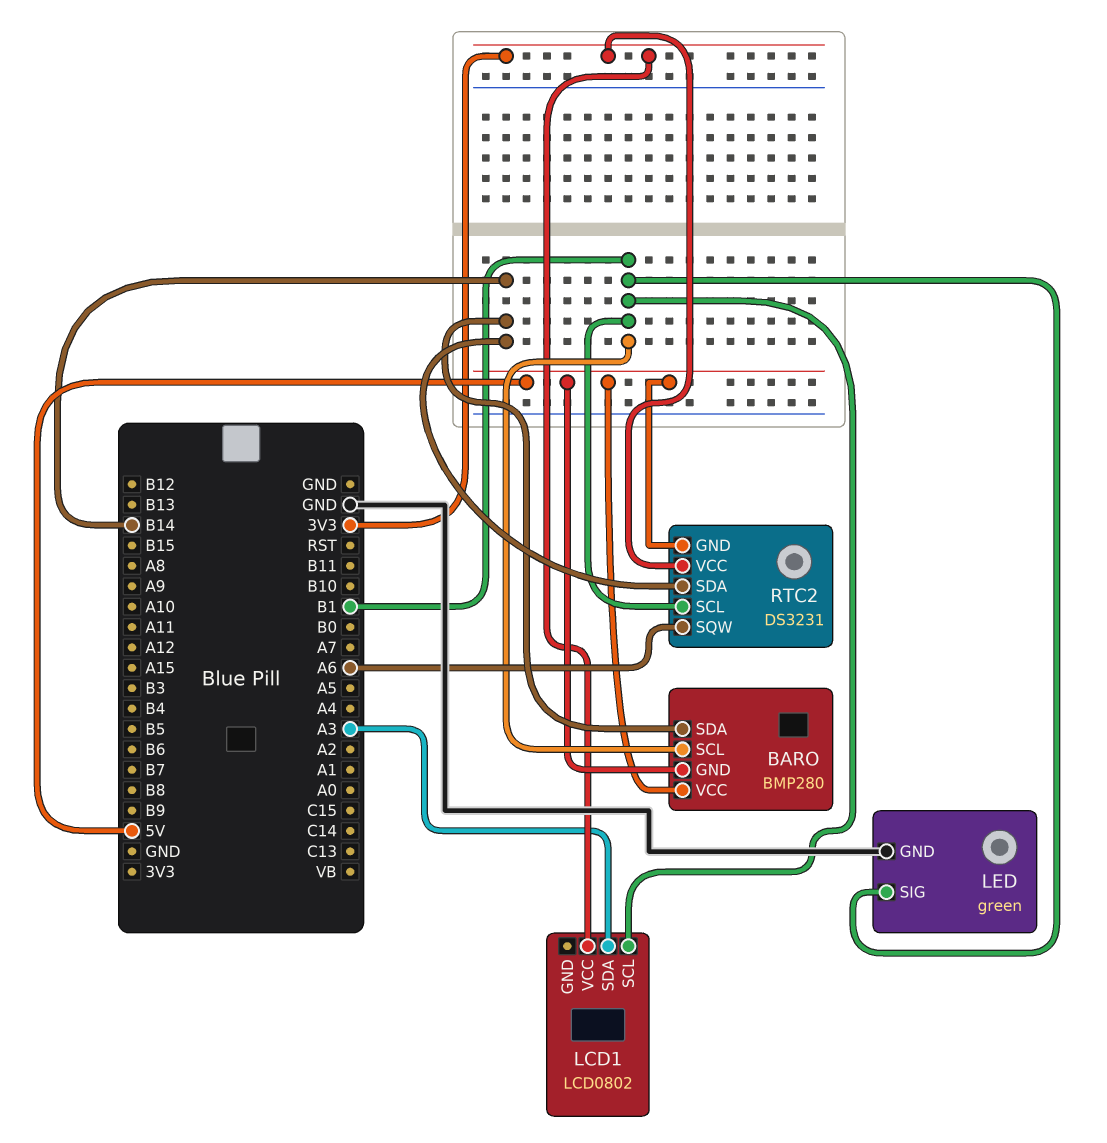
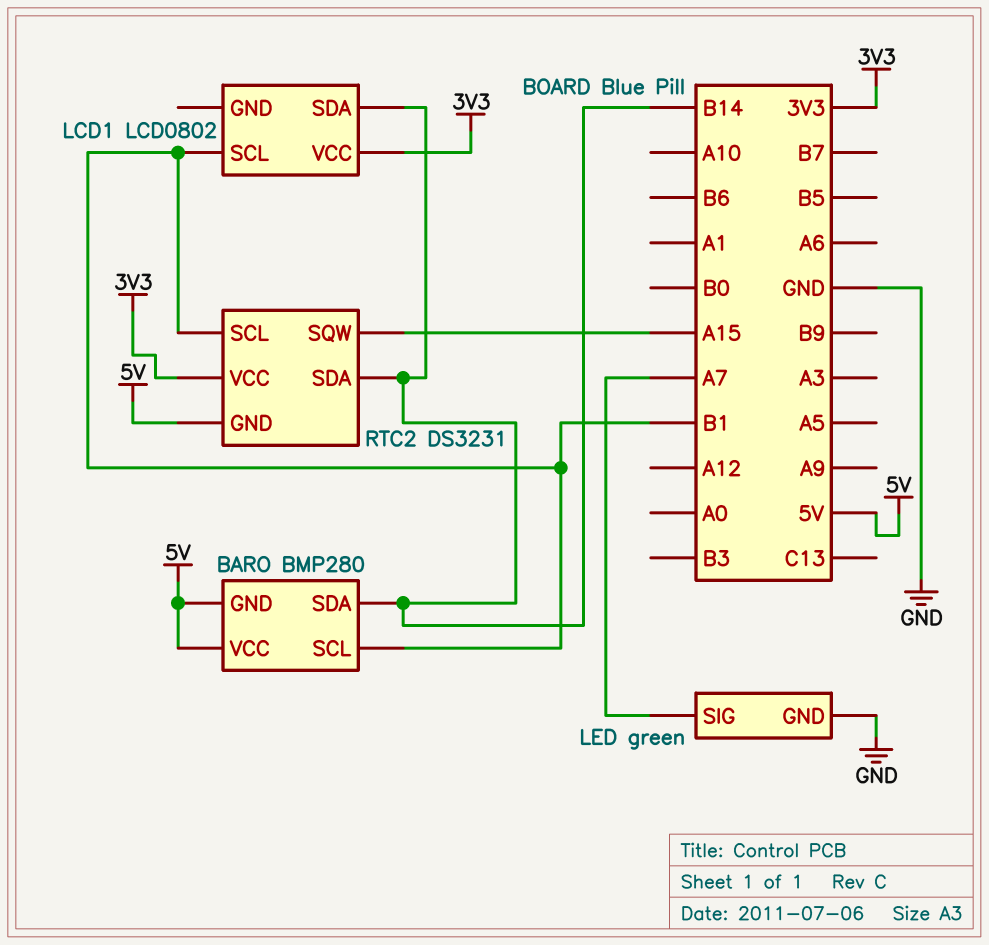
LCD1 pin SDA: A3 -> B14
LED pin SIG: B1 -> A7
RTC2 pin SQW: A6 -> A15

